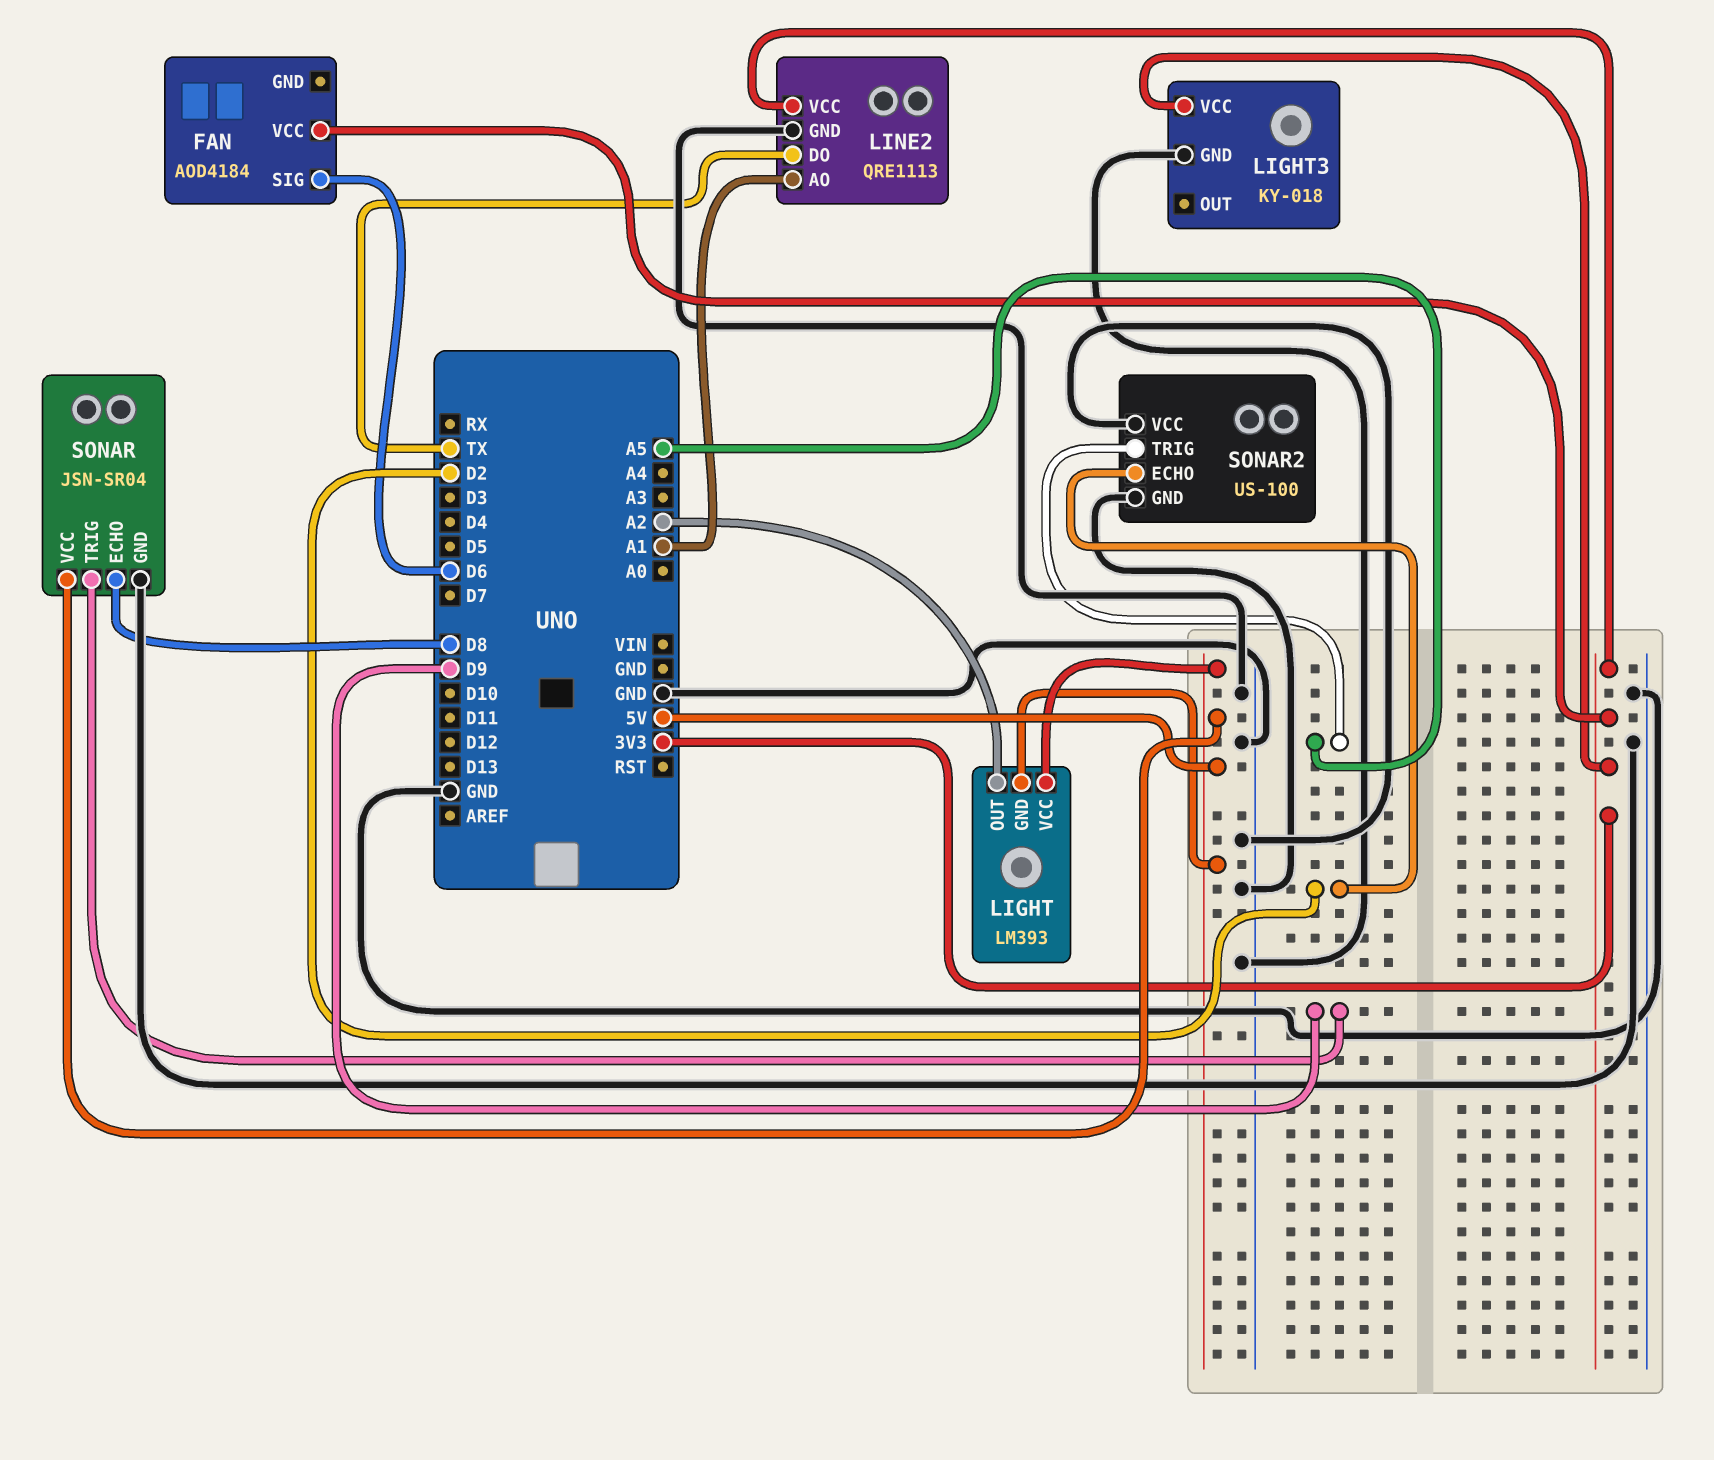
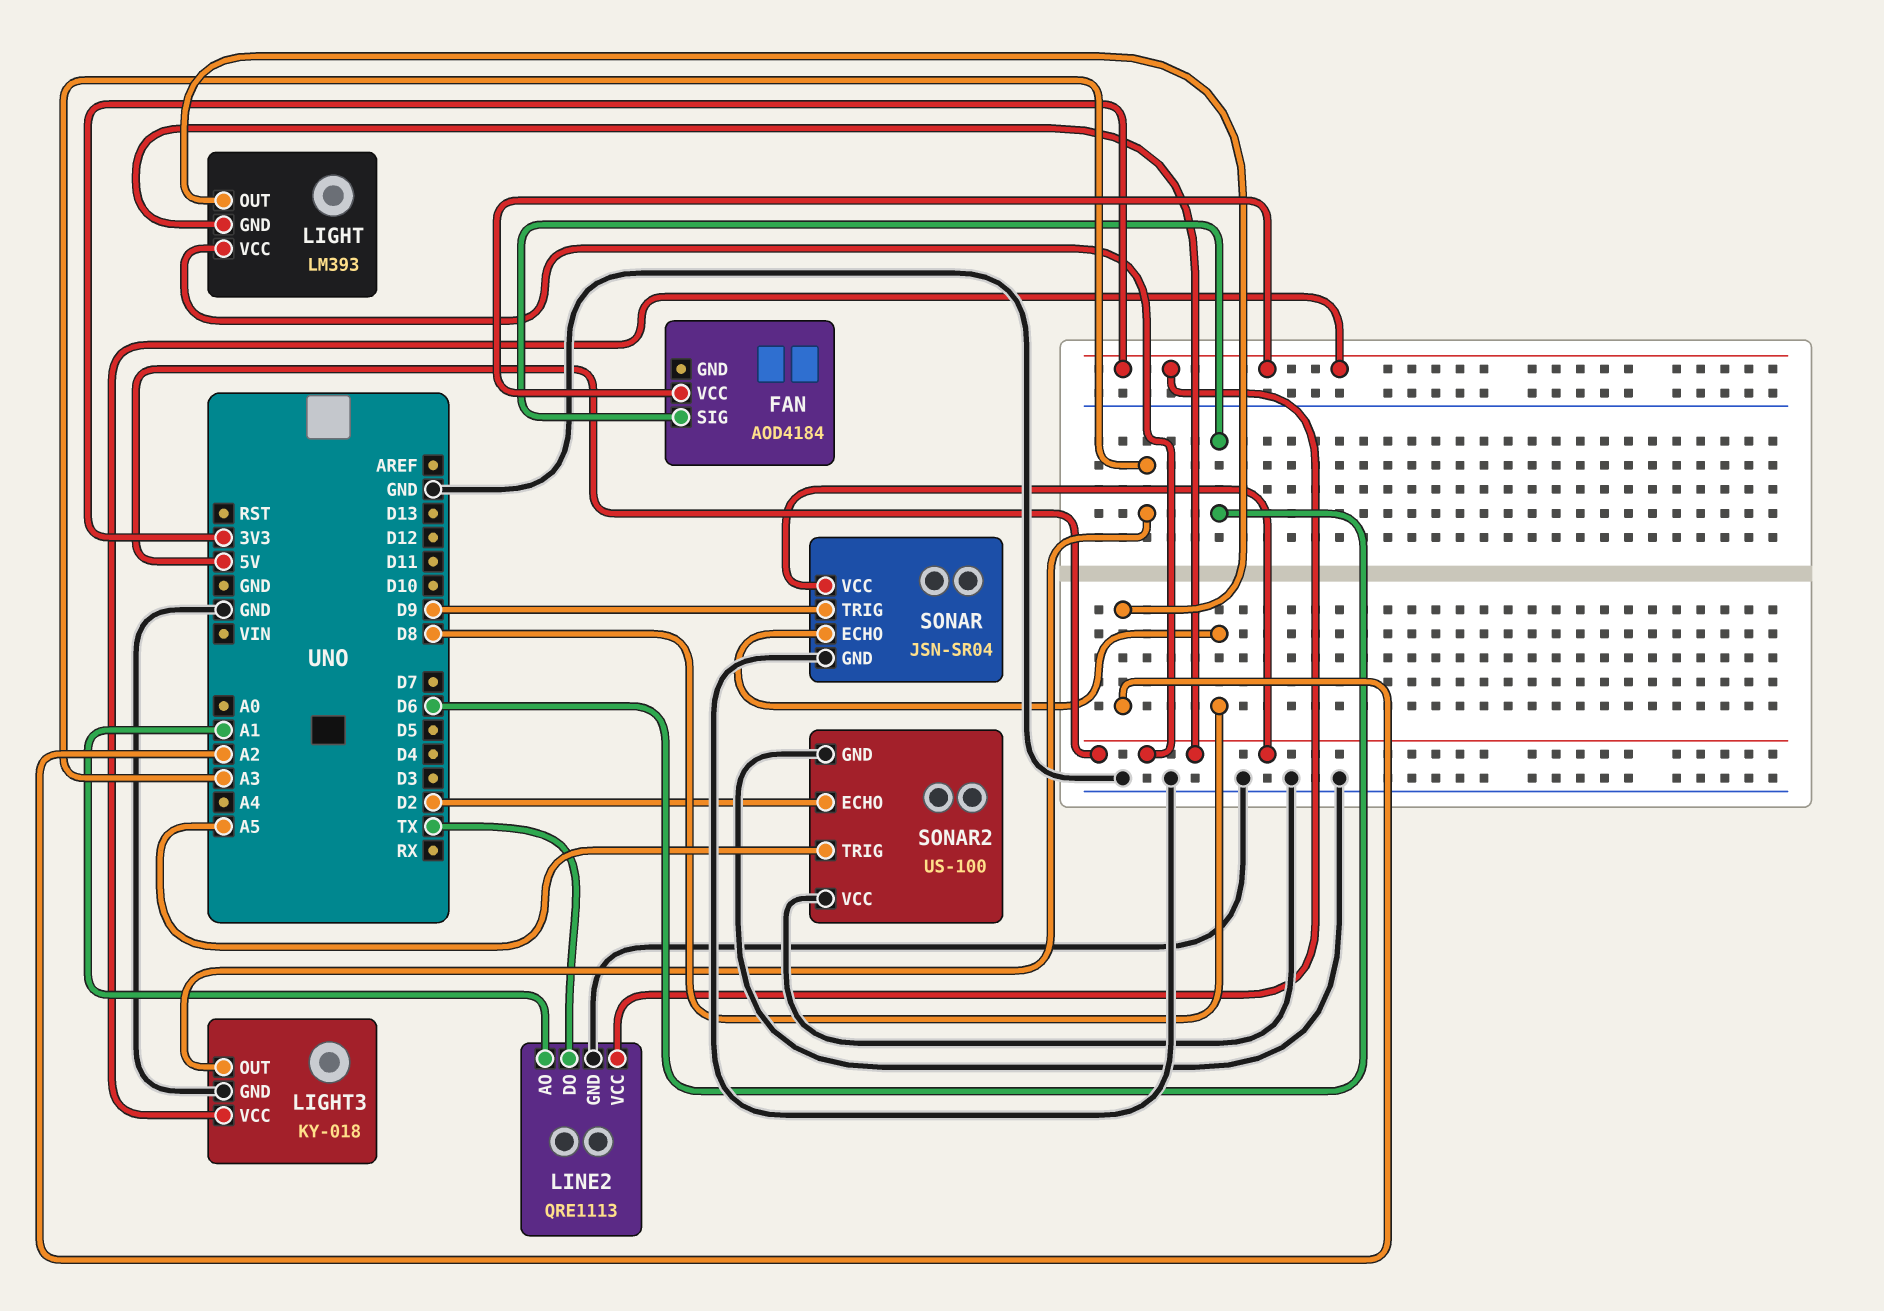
LIGHT3 pin OUT: none -> A3

